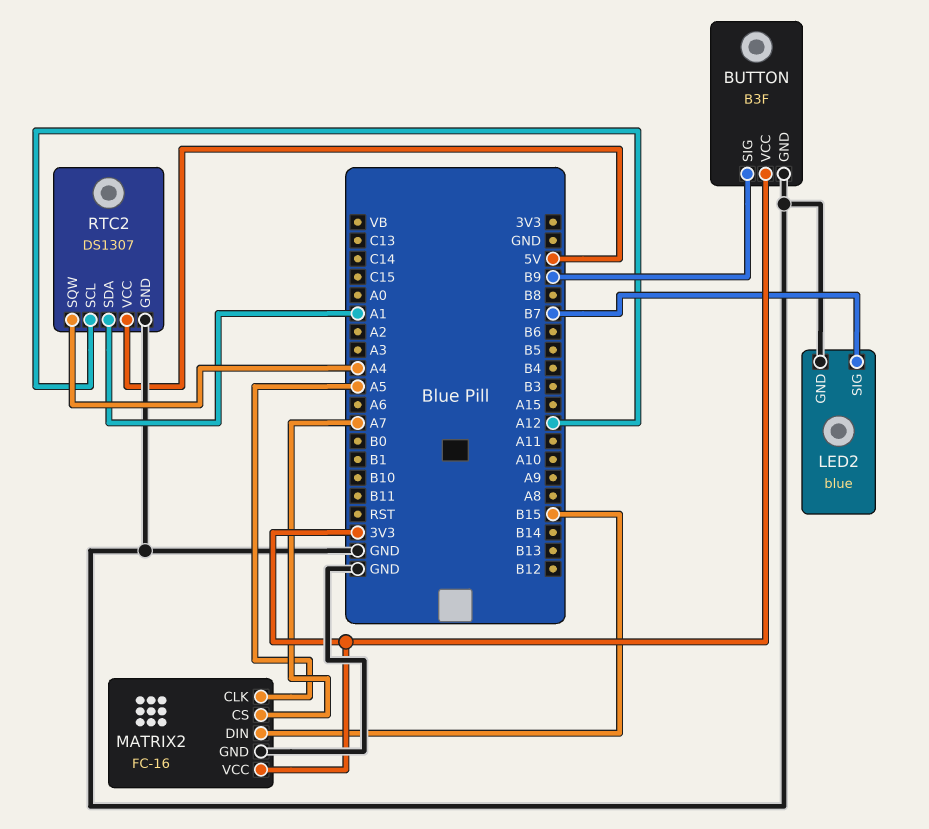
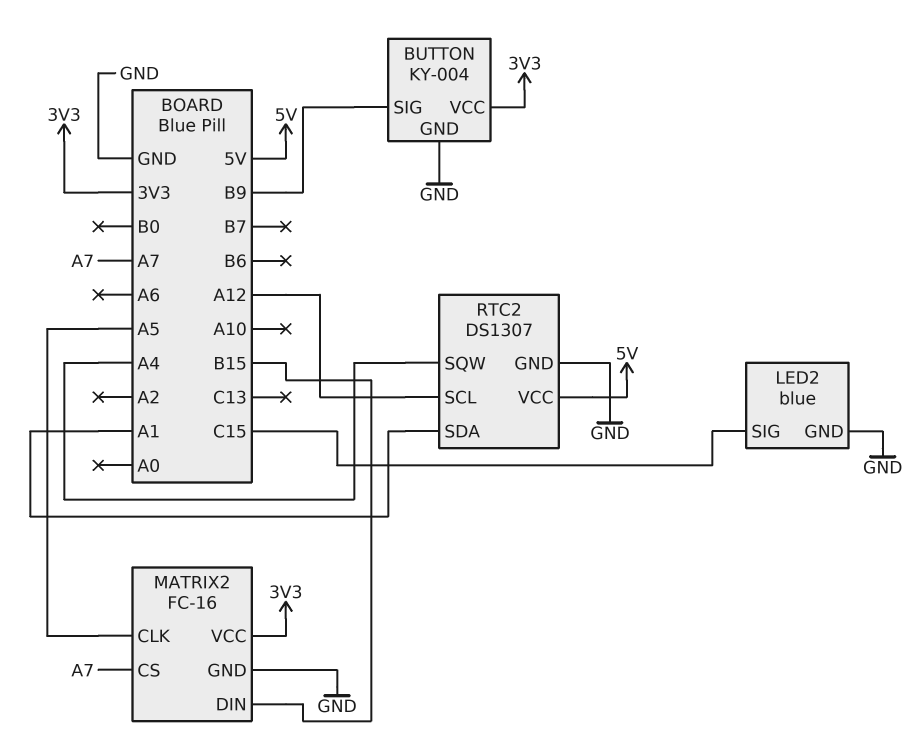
BUTTON: B3F -> KY-004
LED2 pin SIG: B7 -> C15

